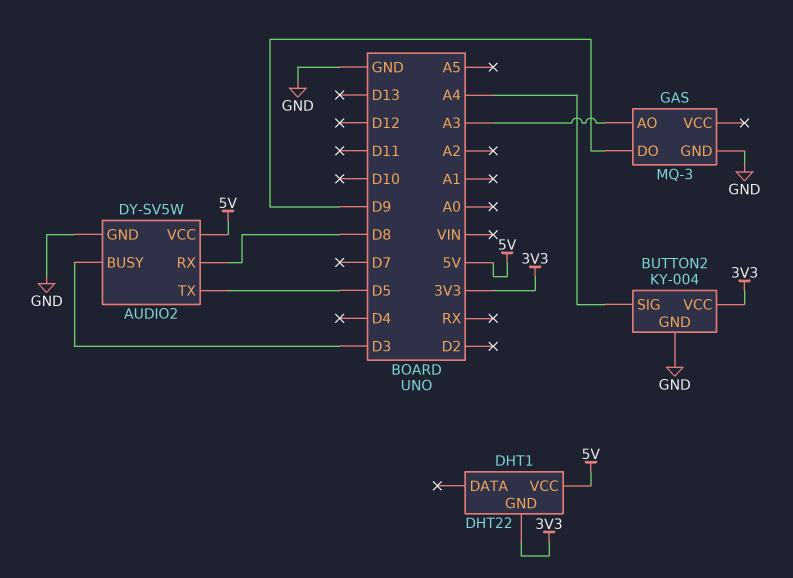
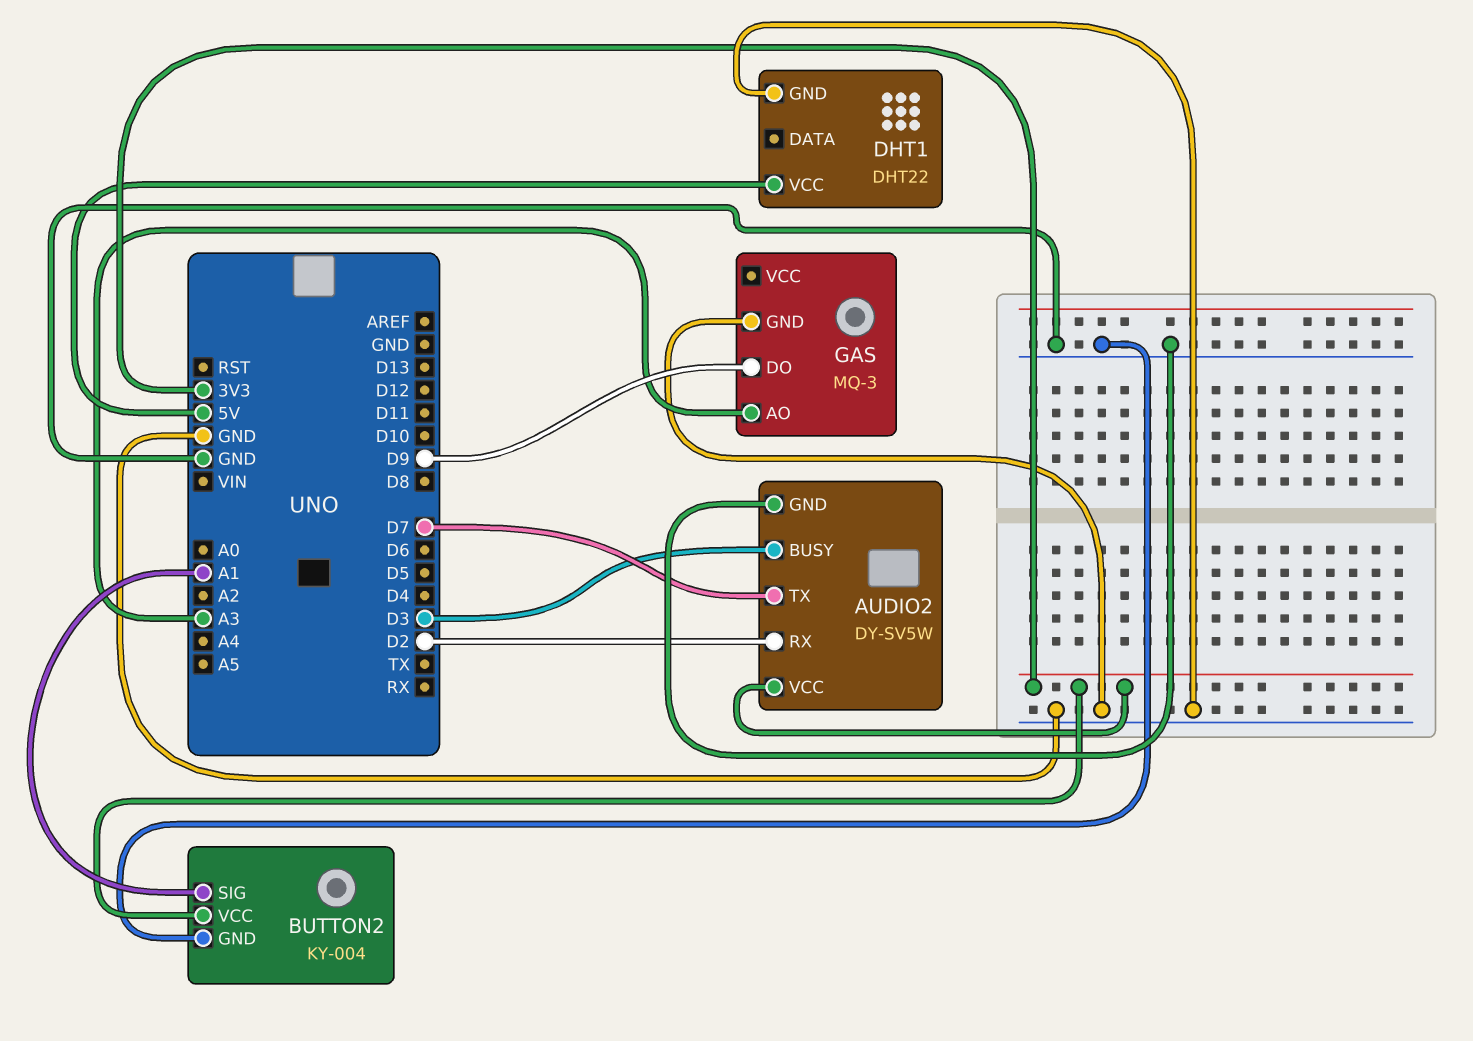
AUDIO2 pin RX: D8 -> D2
AUDIO2 pin TX: D5 -> D7
AUDIO2 pin VCC: 5V -> 3V3
BUTTON2 pin SIG: A4 -> A1
DHT1 pin GND: 3V3 -> GND

